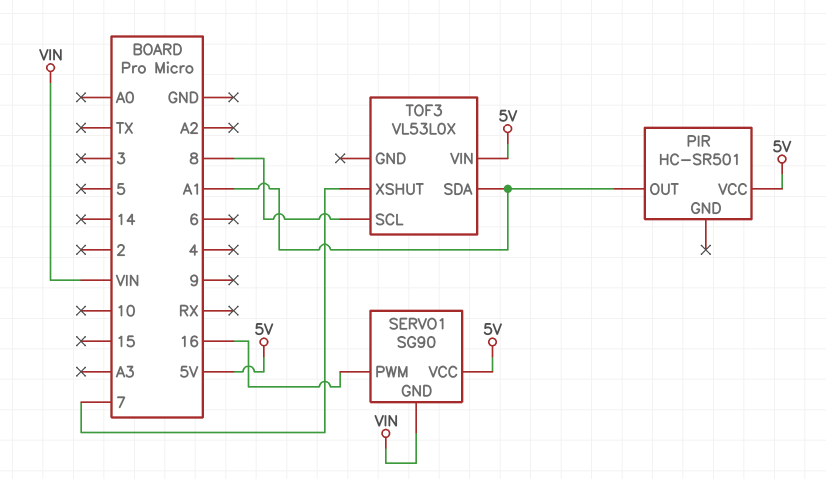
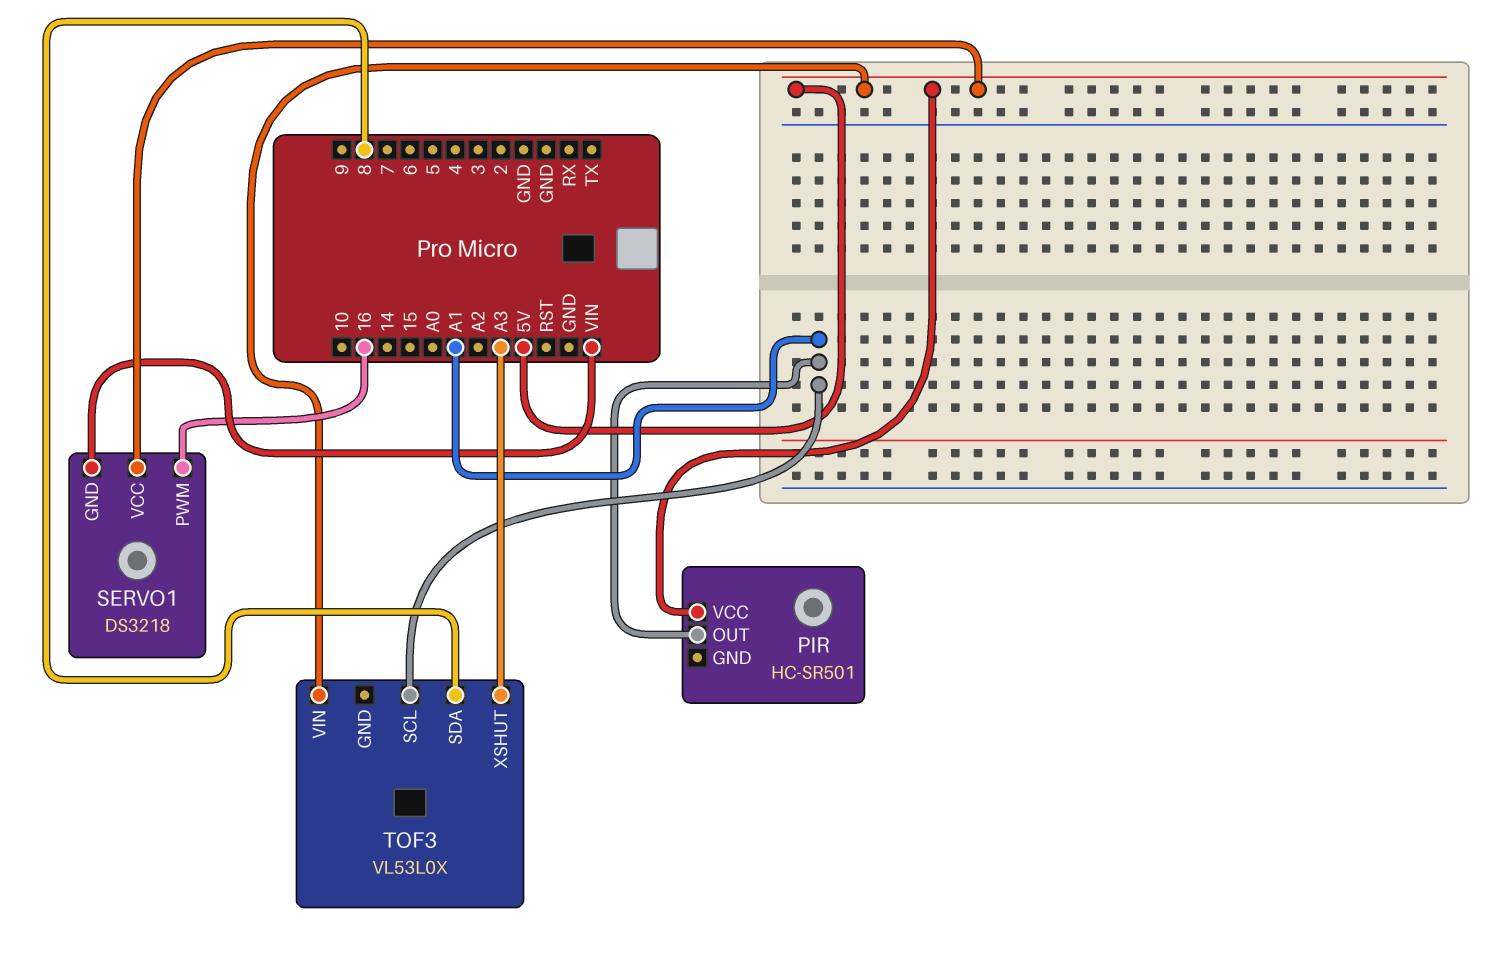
SERVO1: SG90 -> DS3218
TOF3 pin SCL: 8 -> A1
TOF3 pin SDA: A1 -> 8
TOF3 pin XSHUT: 7 -> A3

